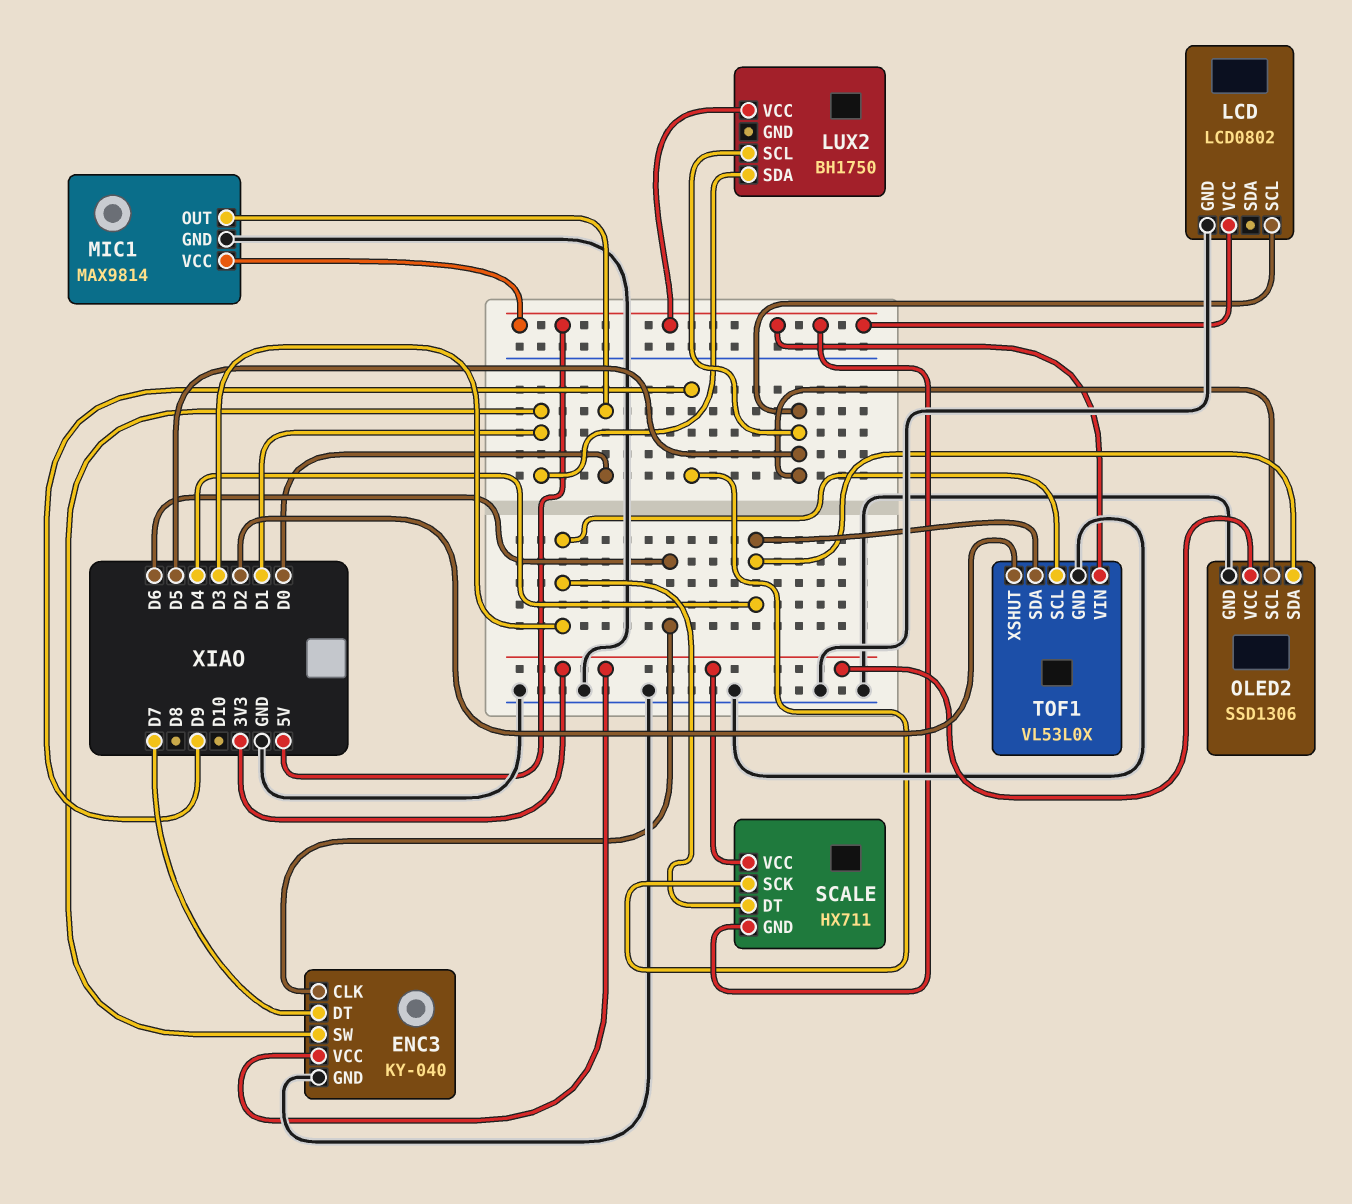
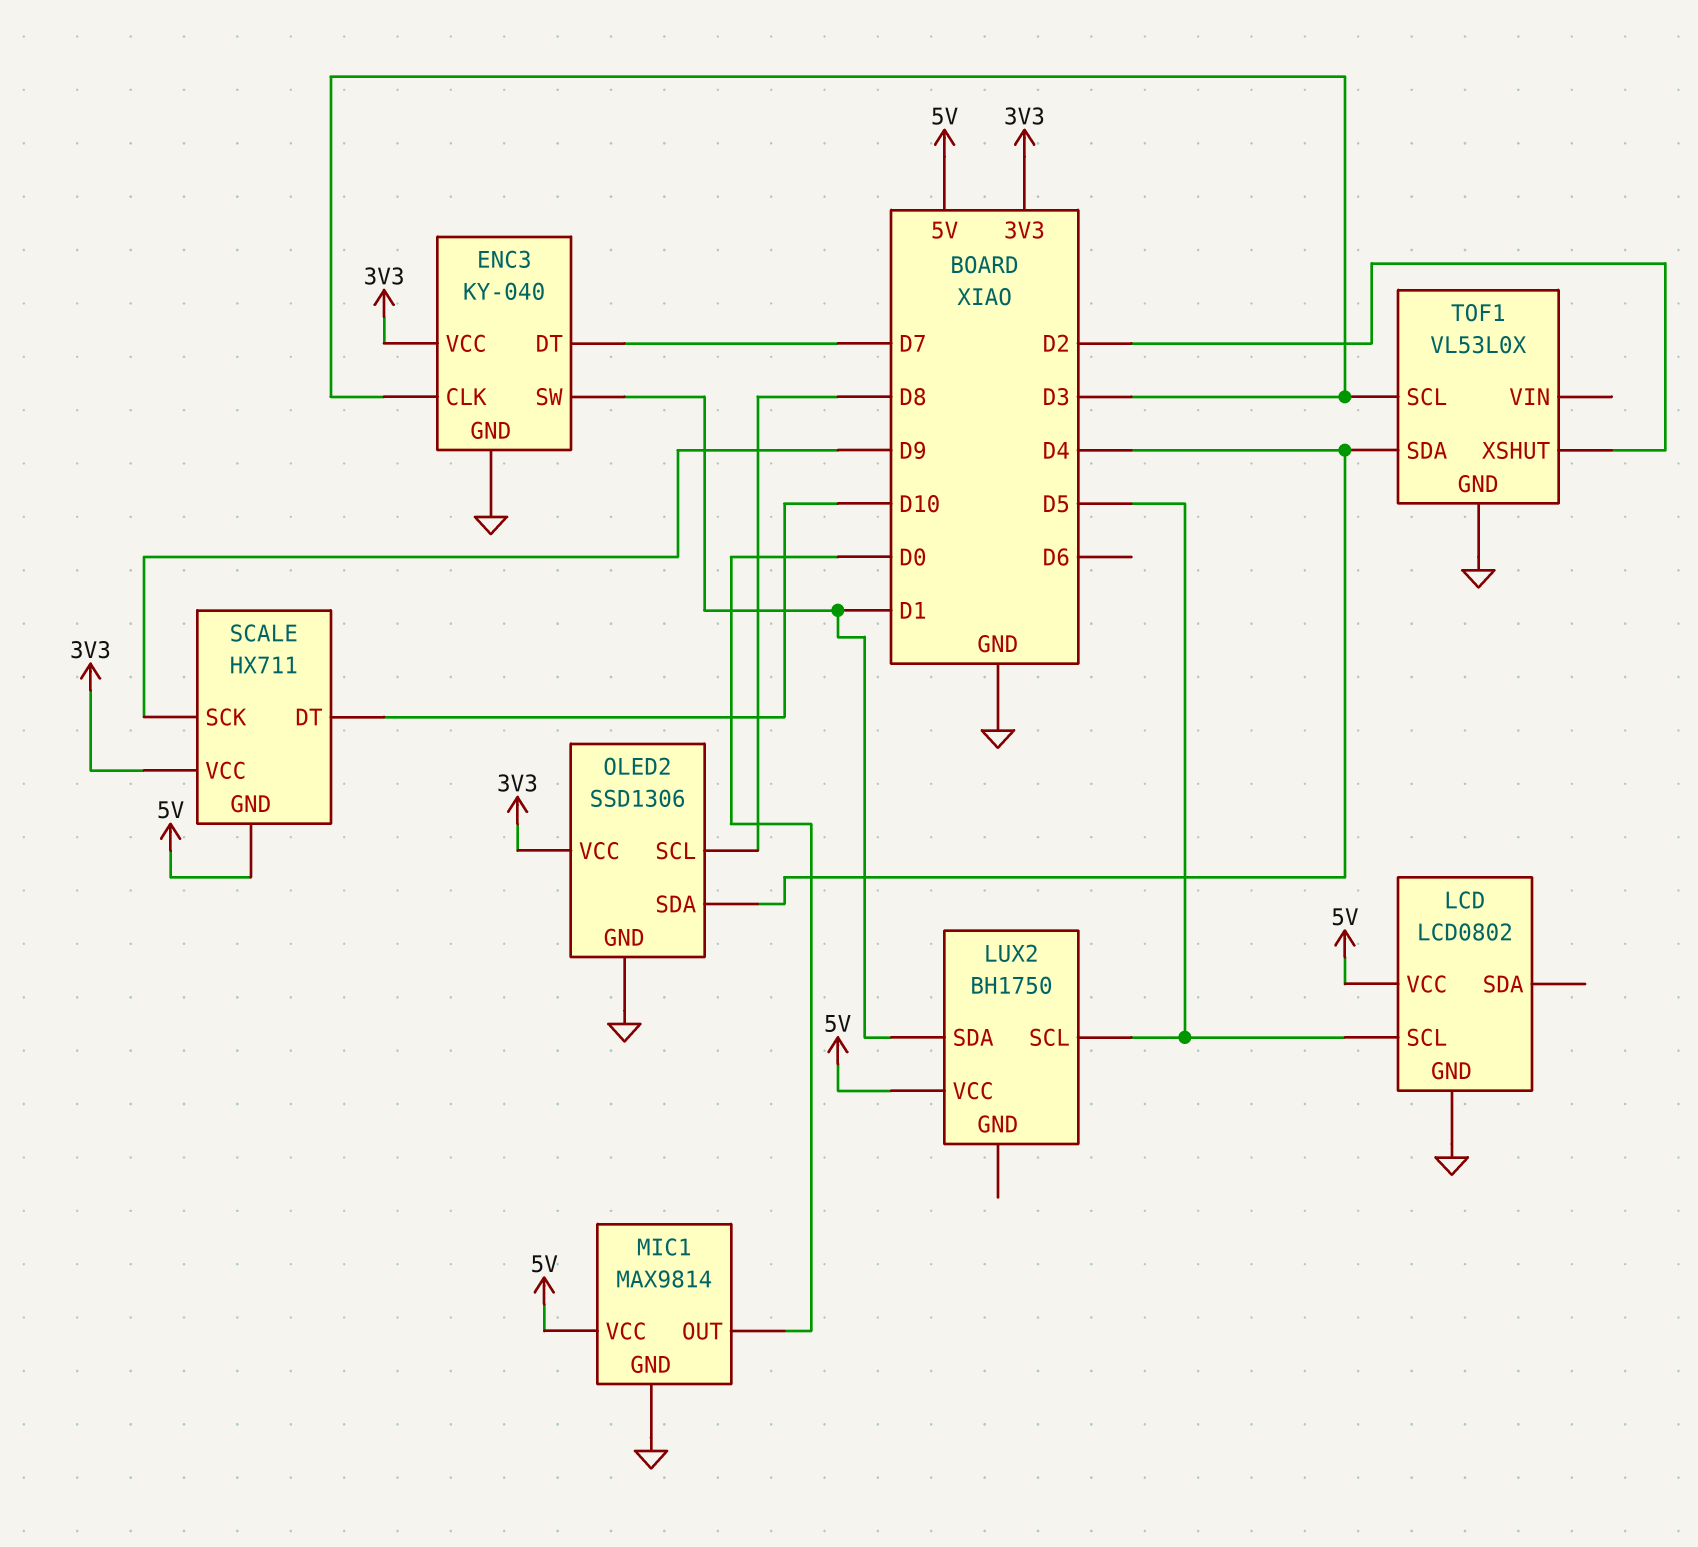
ENC3 pin CLK: D6 -> D3
OLED2 pin SCL: D5 -> D8
SCALE pin DT: D3 -> D10
TOF1 pin VIN: 5V -> none

